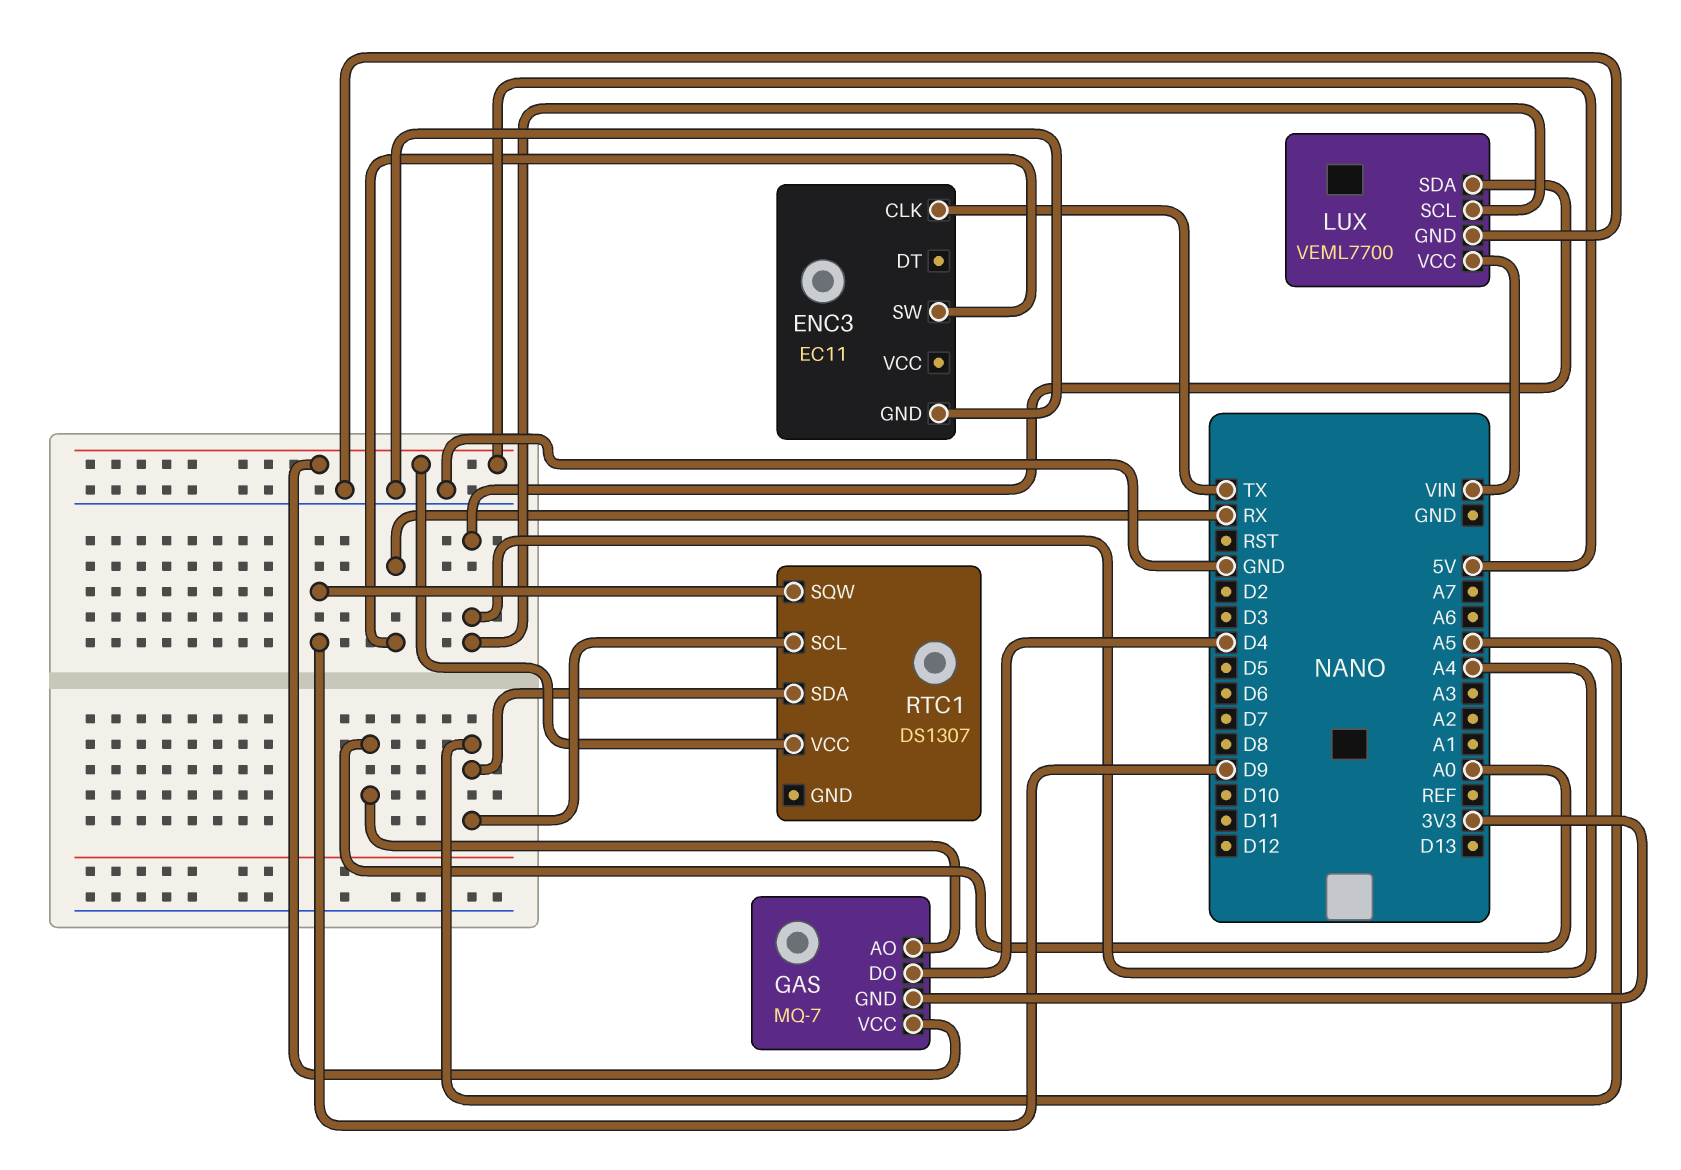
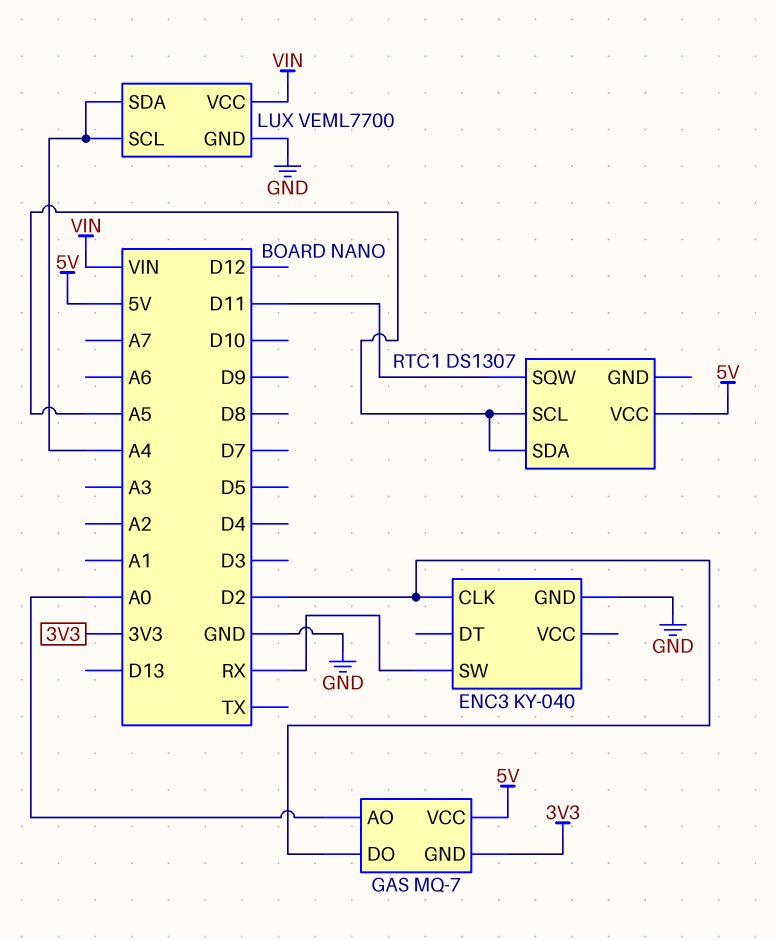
ENC3: EC11 -> KY-040
ENC3 pin CLK: TX -> D2
GAS pin DO: D4 -> D2
RTC1 pin SQW: D9 -> D11

